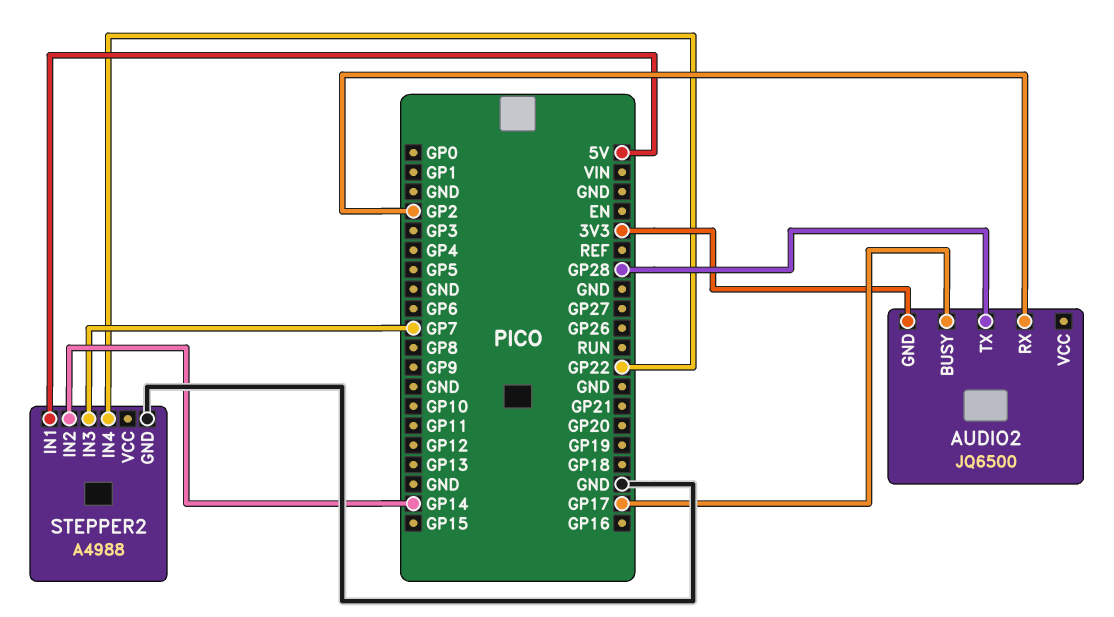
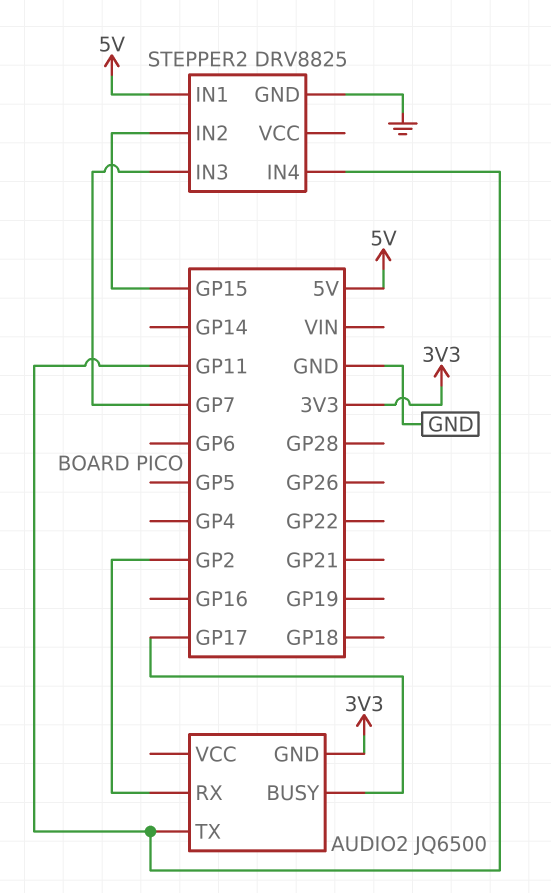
AUDIO2 pin TX: GP28 -> GP11
STEPPER2: A4988 -> DRV8825
STEPPER2 pin IN2: GP14 -> GP15
STEPPER2 pin IN4: GP22 -> GP11

